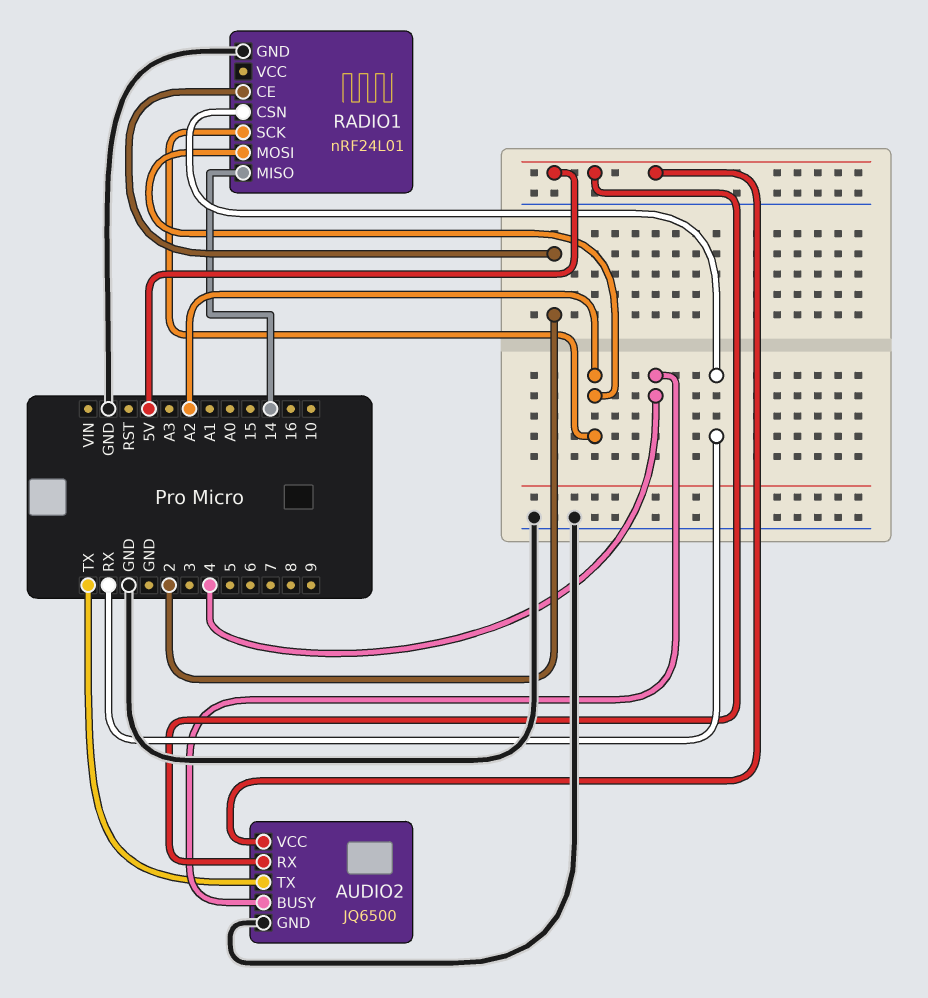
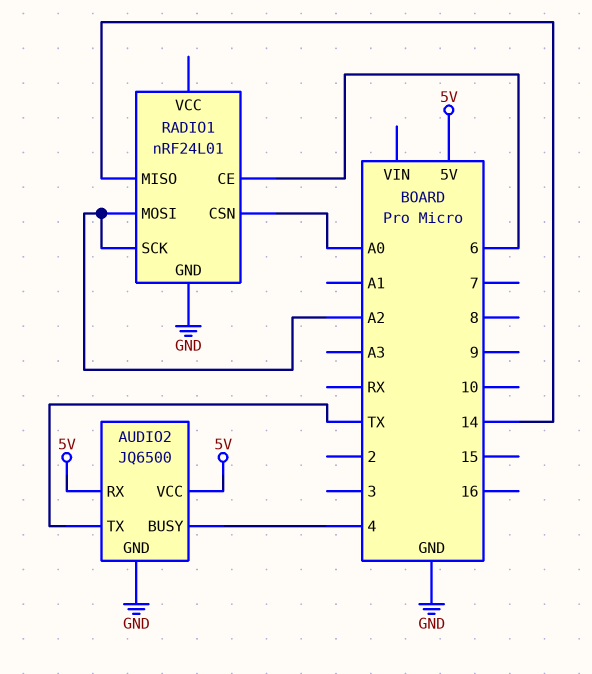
RADIO1 pin CE: 2 -> 6
RADIO1 pin CSN: RX -> A0

